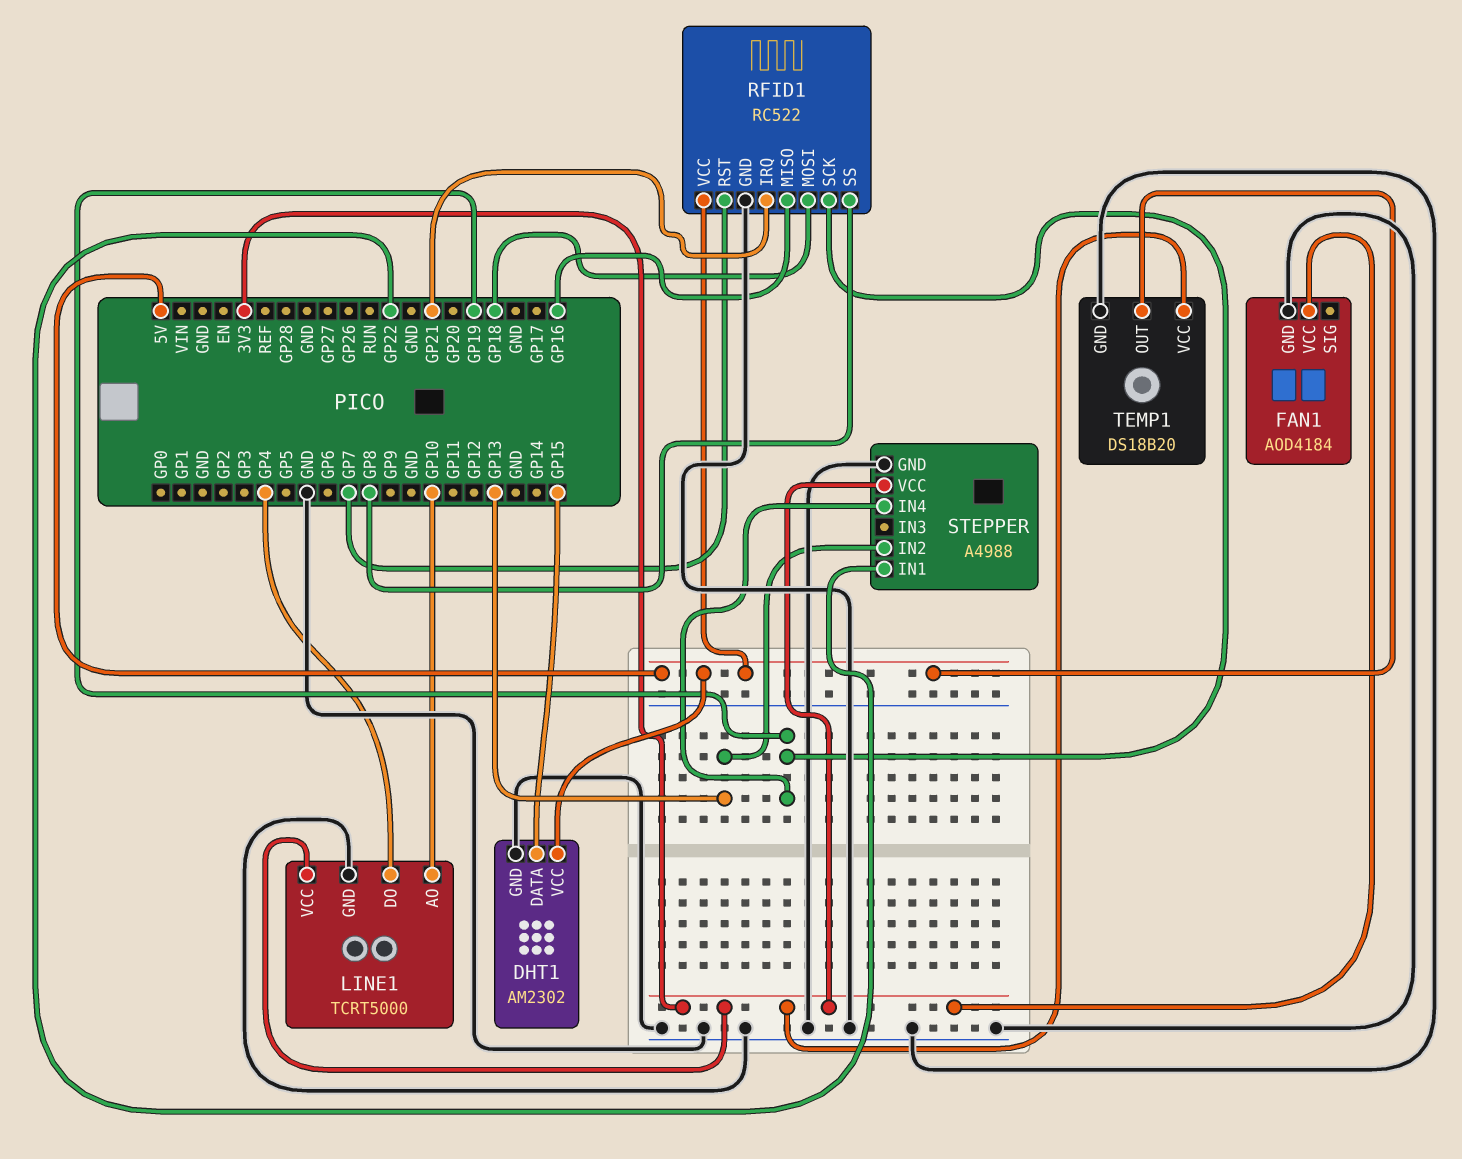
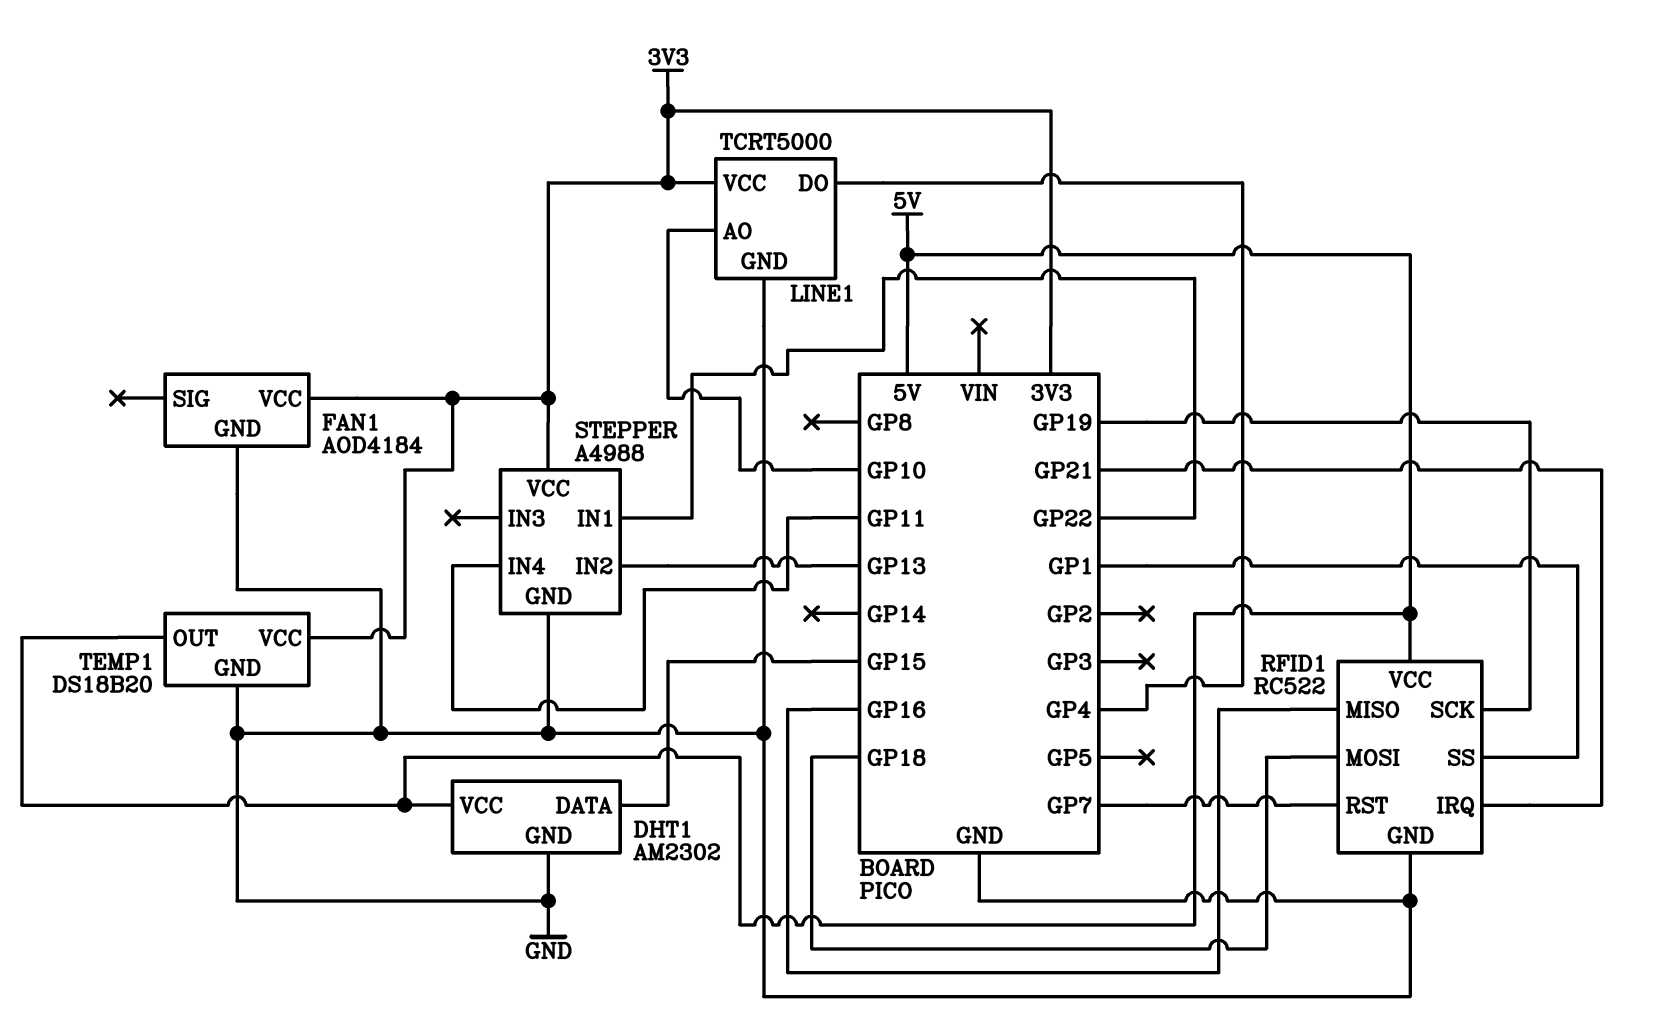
RFID1 pin SS: GP8 -> GP1
STEPPER pin IN4: GP19 -> GP11

